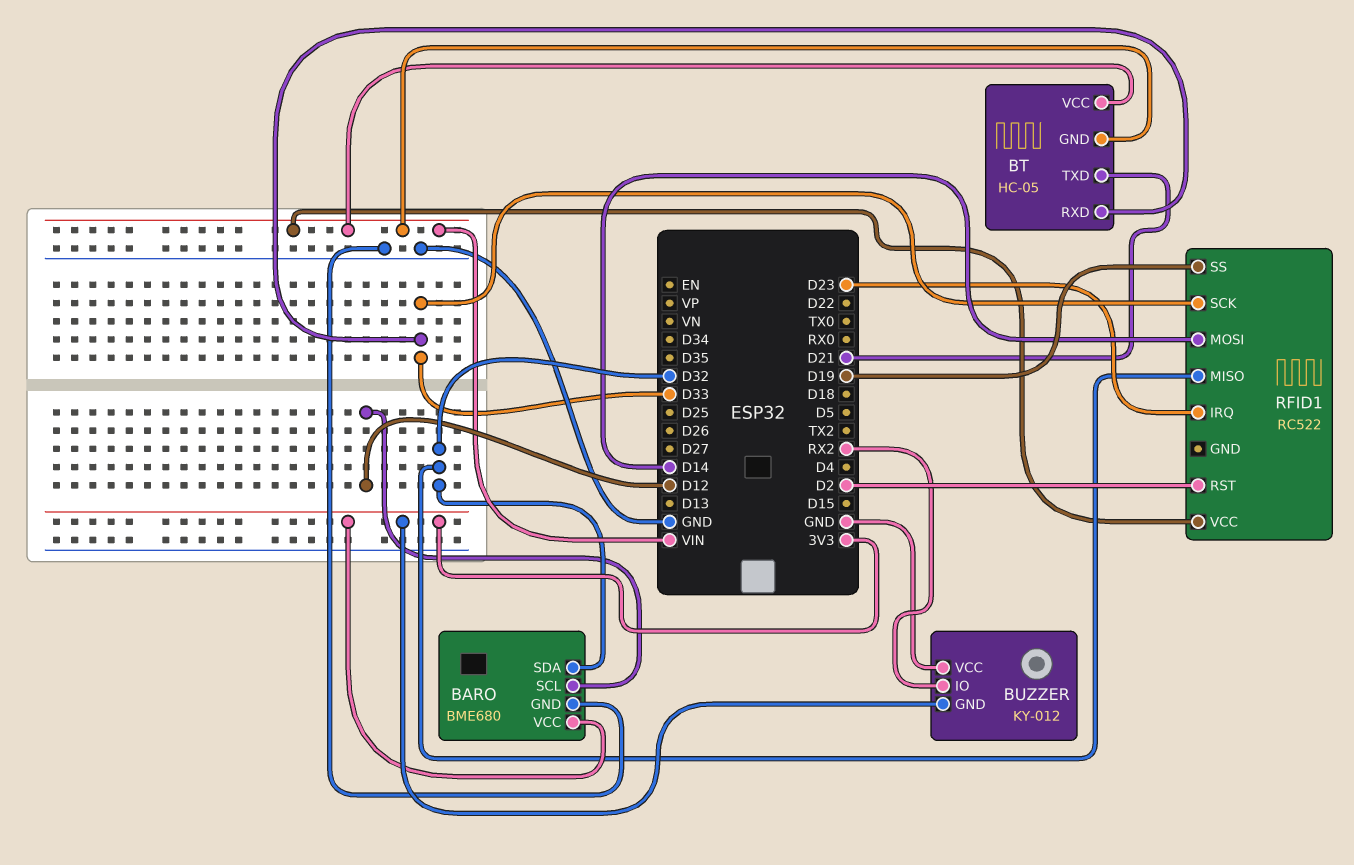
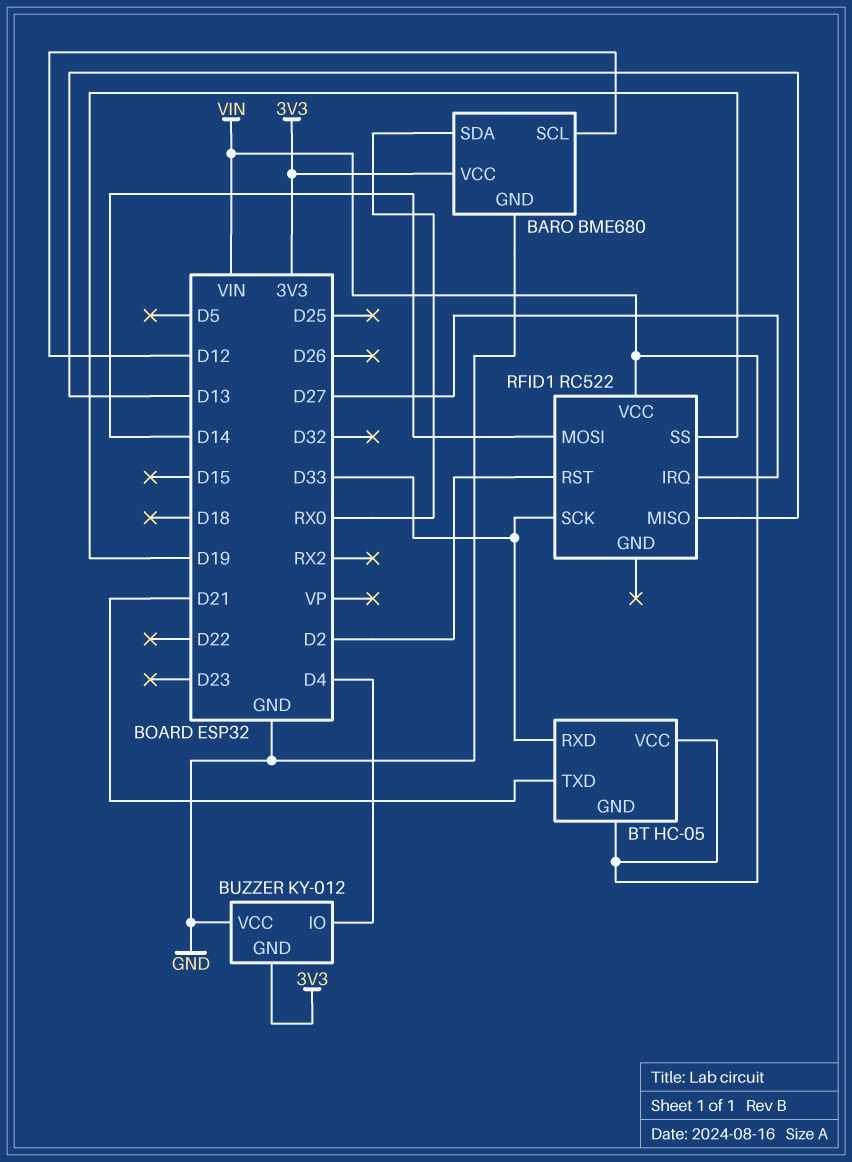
BARO pin SDA: D32 -> RX0
BUZZER pin IO: RX2 -> D4
RFID1 pin IRQ: D23 -> D27
RFID1 pin MISO: D32 -> D13

